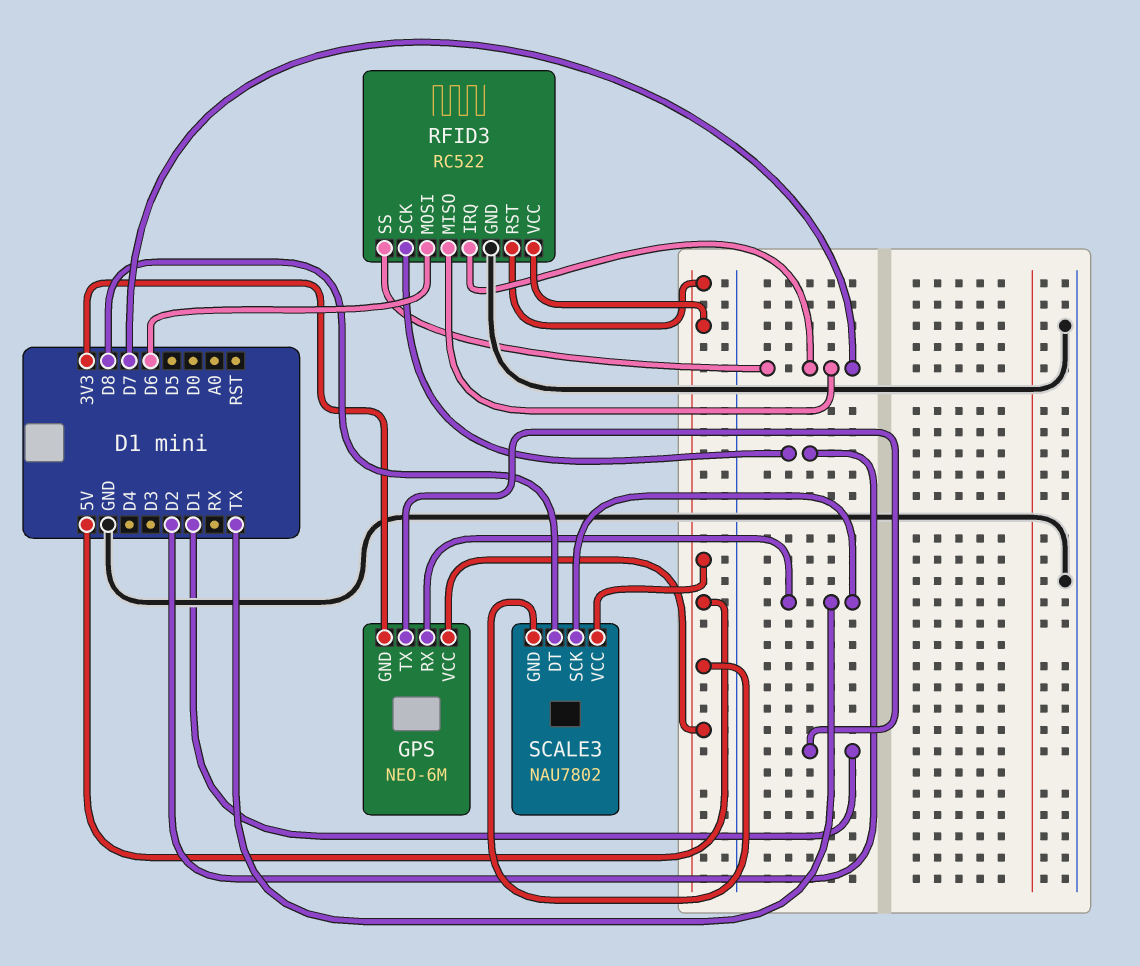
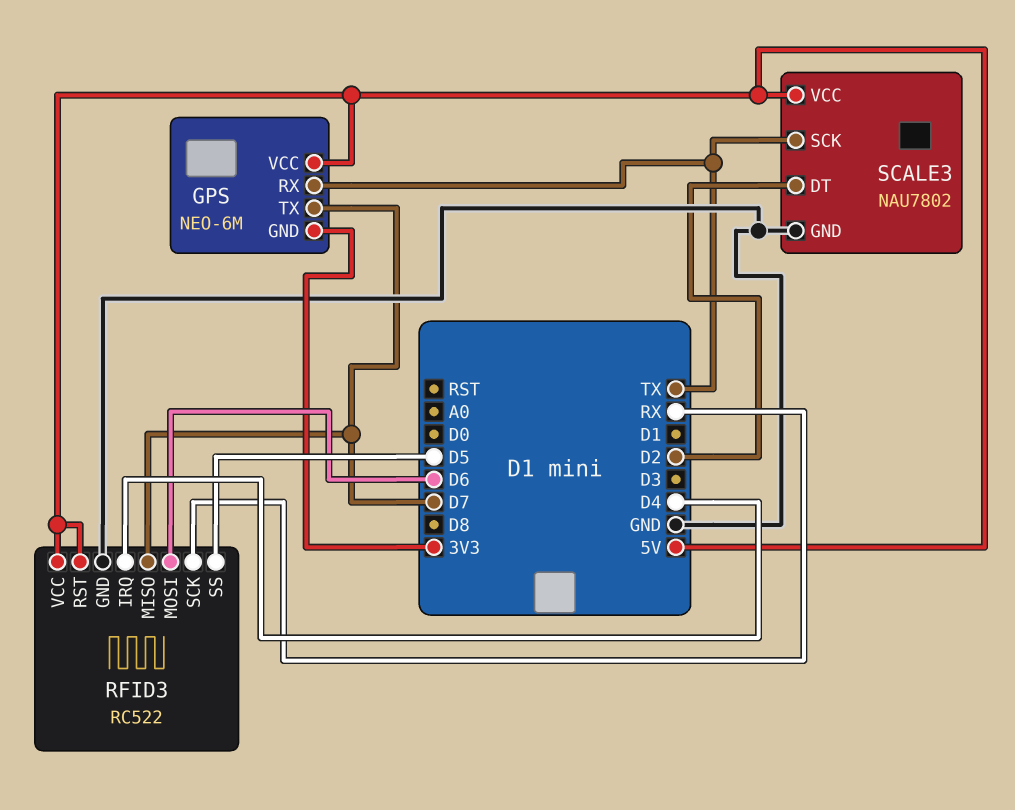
GPS pin TX: D1 -> D7
RFID3 pin IRQ: D7 -> D4
RFID3 pin SCK: D2 -> RX
RFID3 pin SS: D7 -> D5
SCALE3 pin DT: D8 -> D2
SCALE3 pin GND: 5V -> GND

